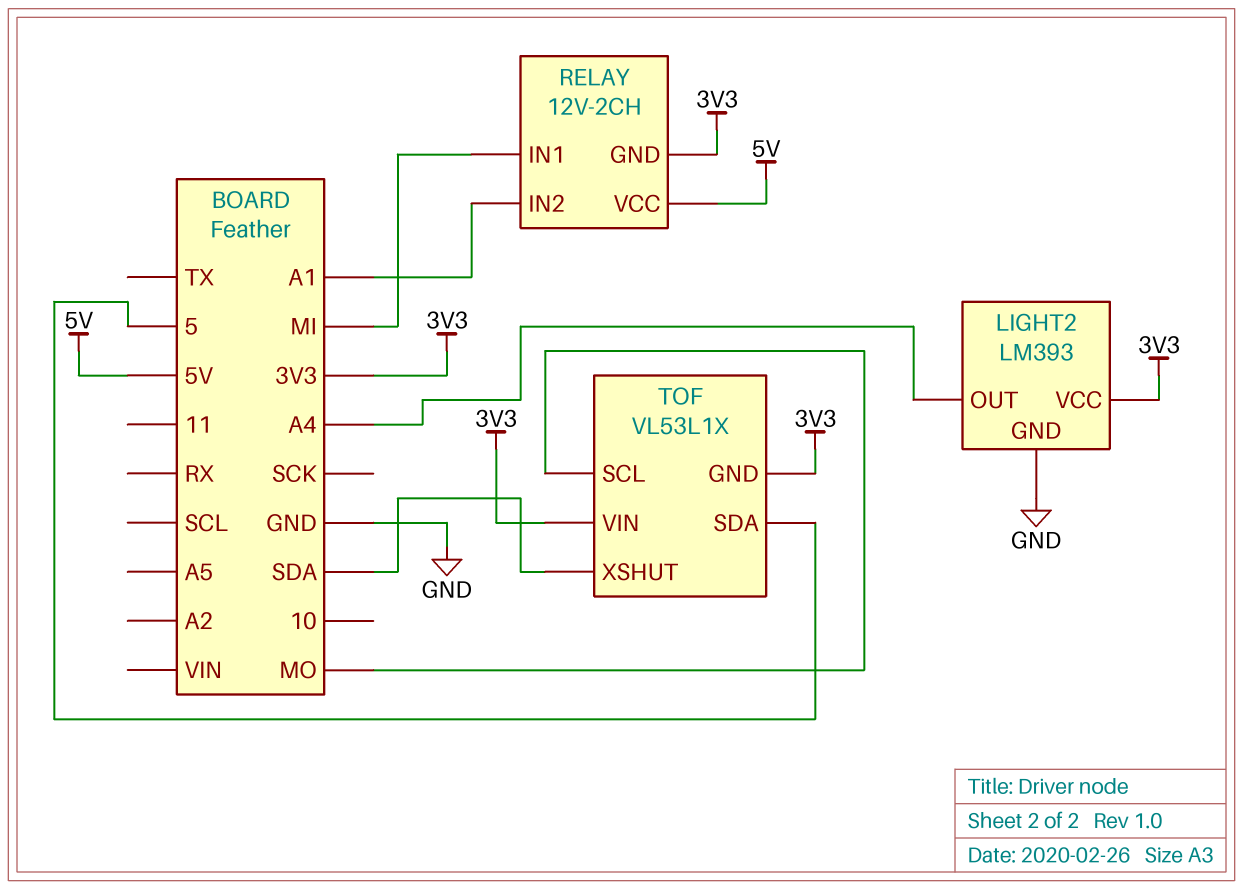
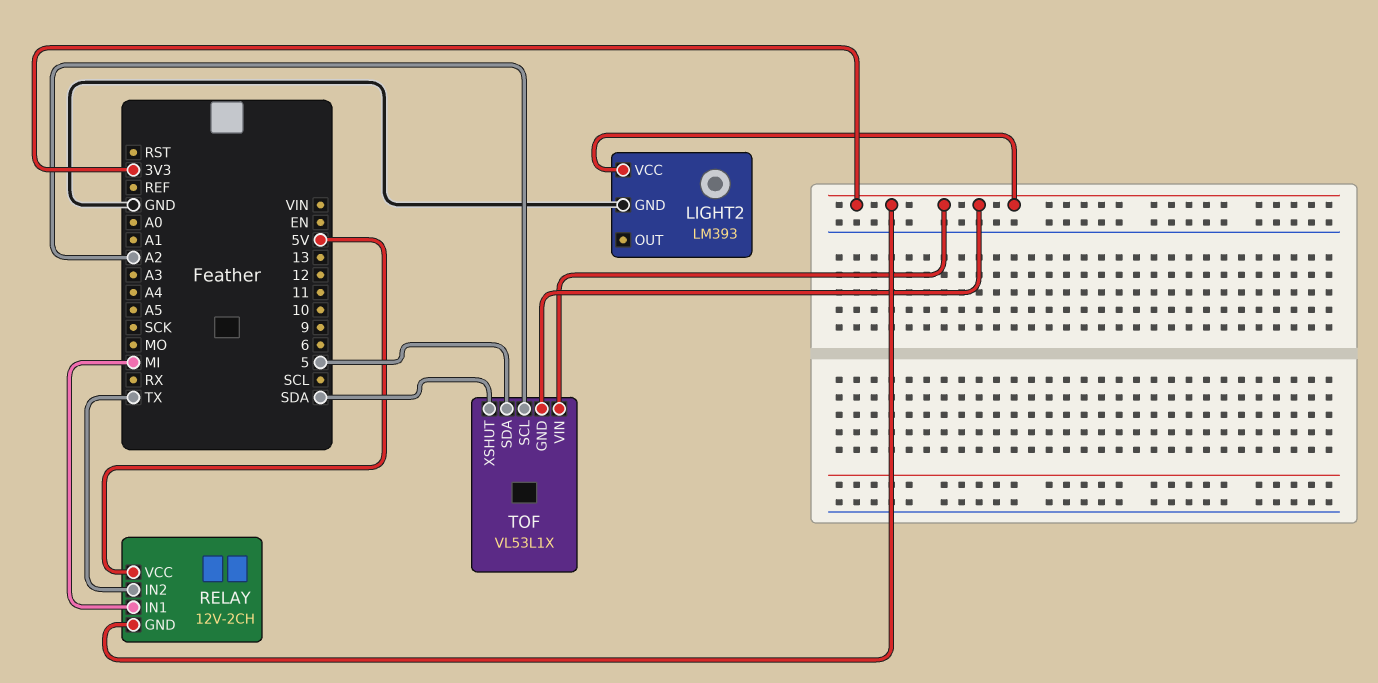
LIGHT2 pin OUT: A4 -> none
RELAY pin IN2: A1 -> TX
TOF pin SCL: MO -> A2

